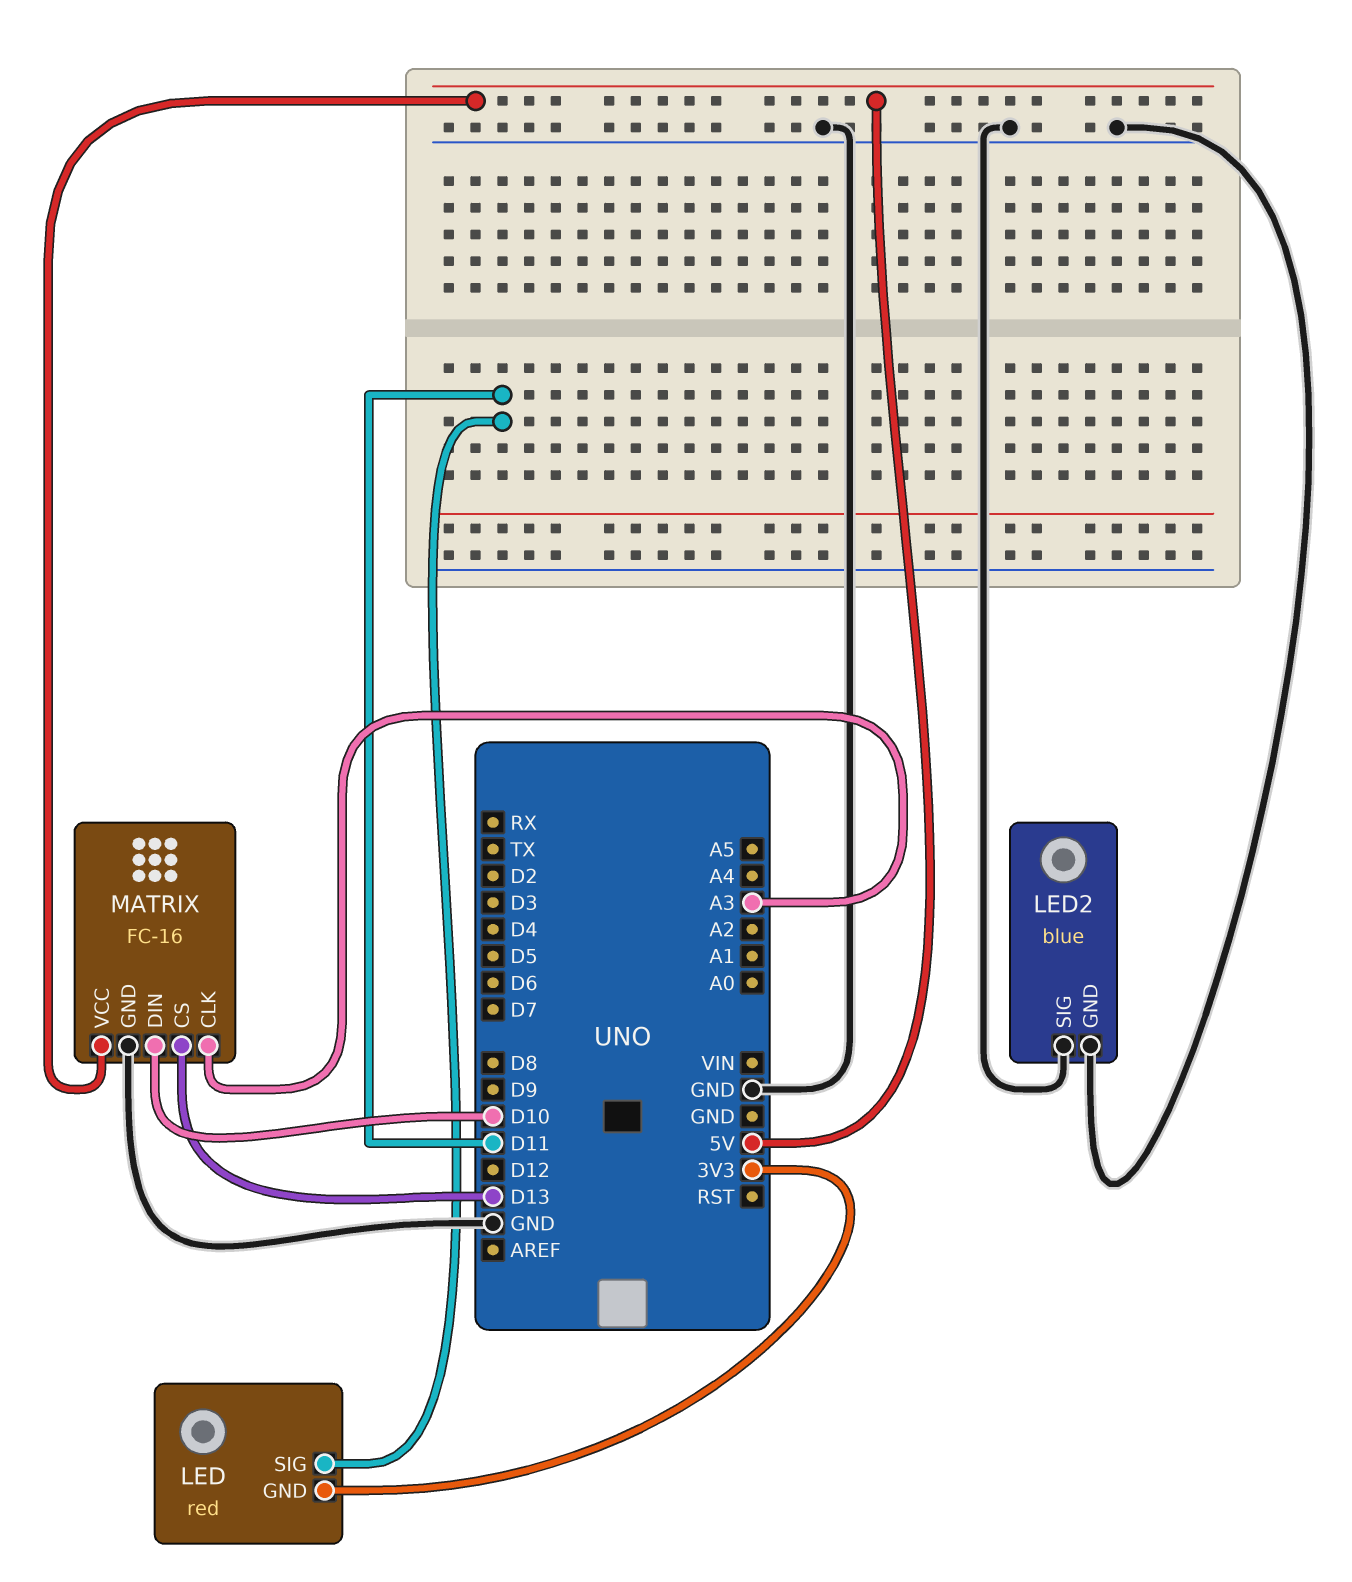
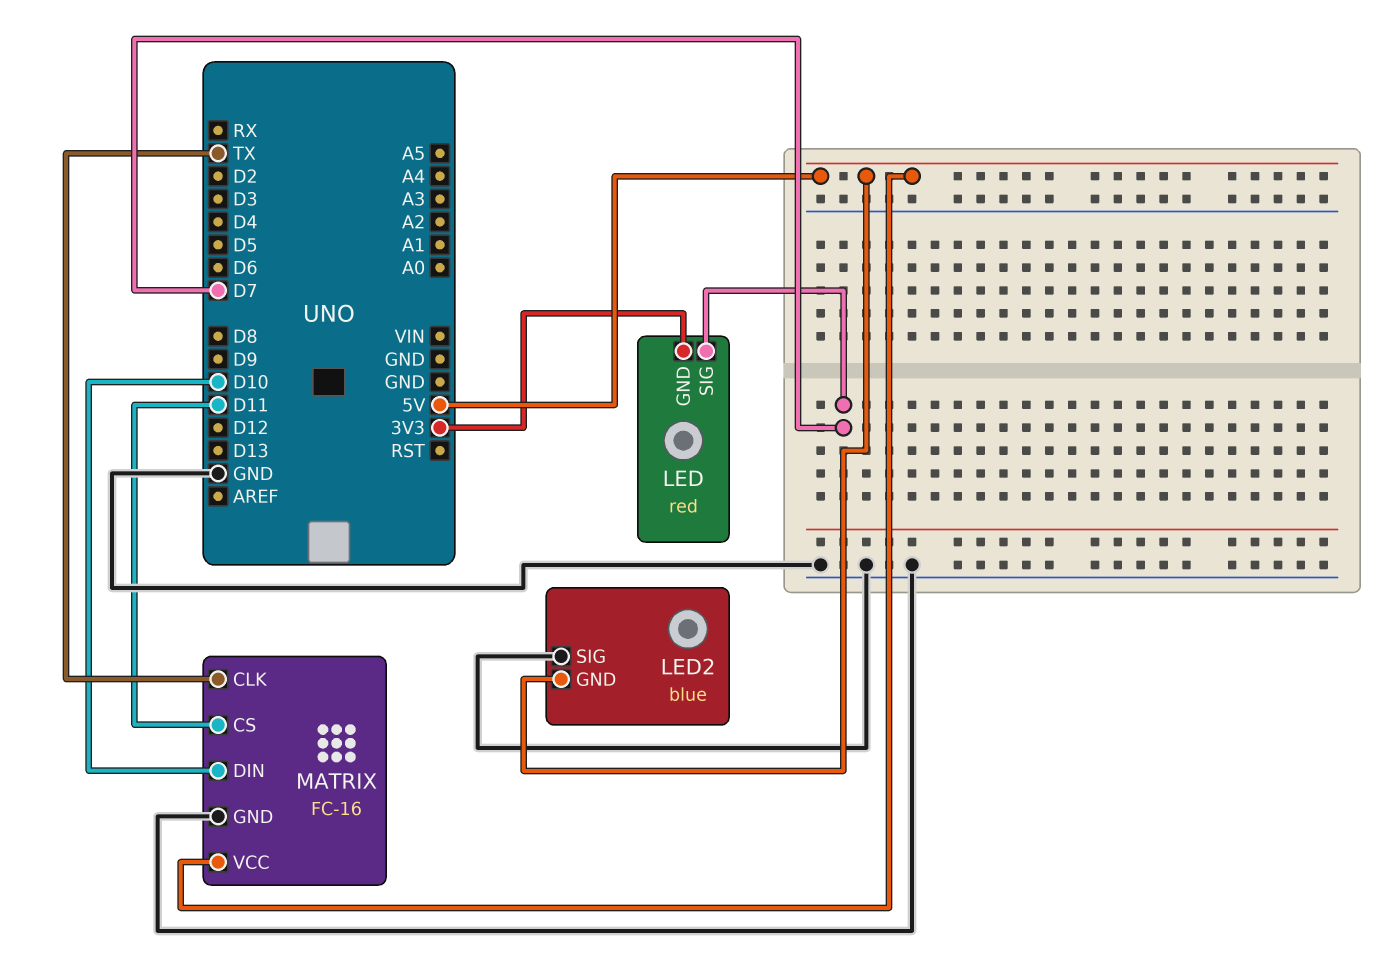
LED pin SIG: D11 -> D7
LED2 pin GND: GND -> 5V
MATRIX pin CLK: A3 -> TX
MATRIX pin CS: D13 -> D11

